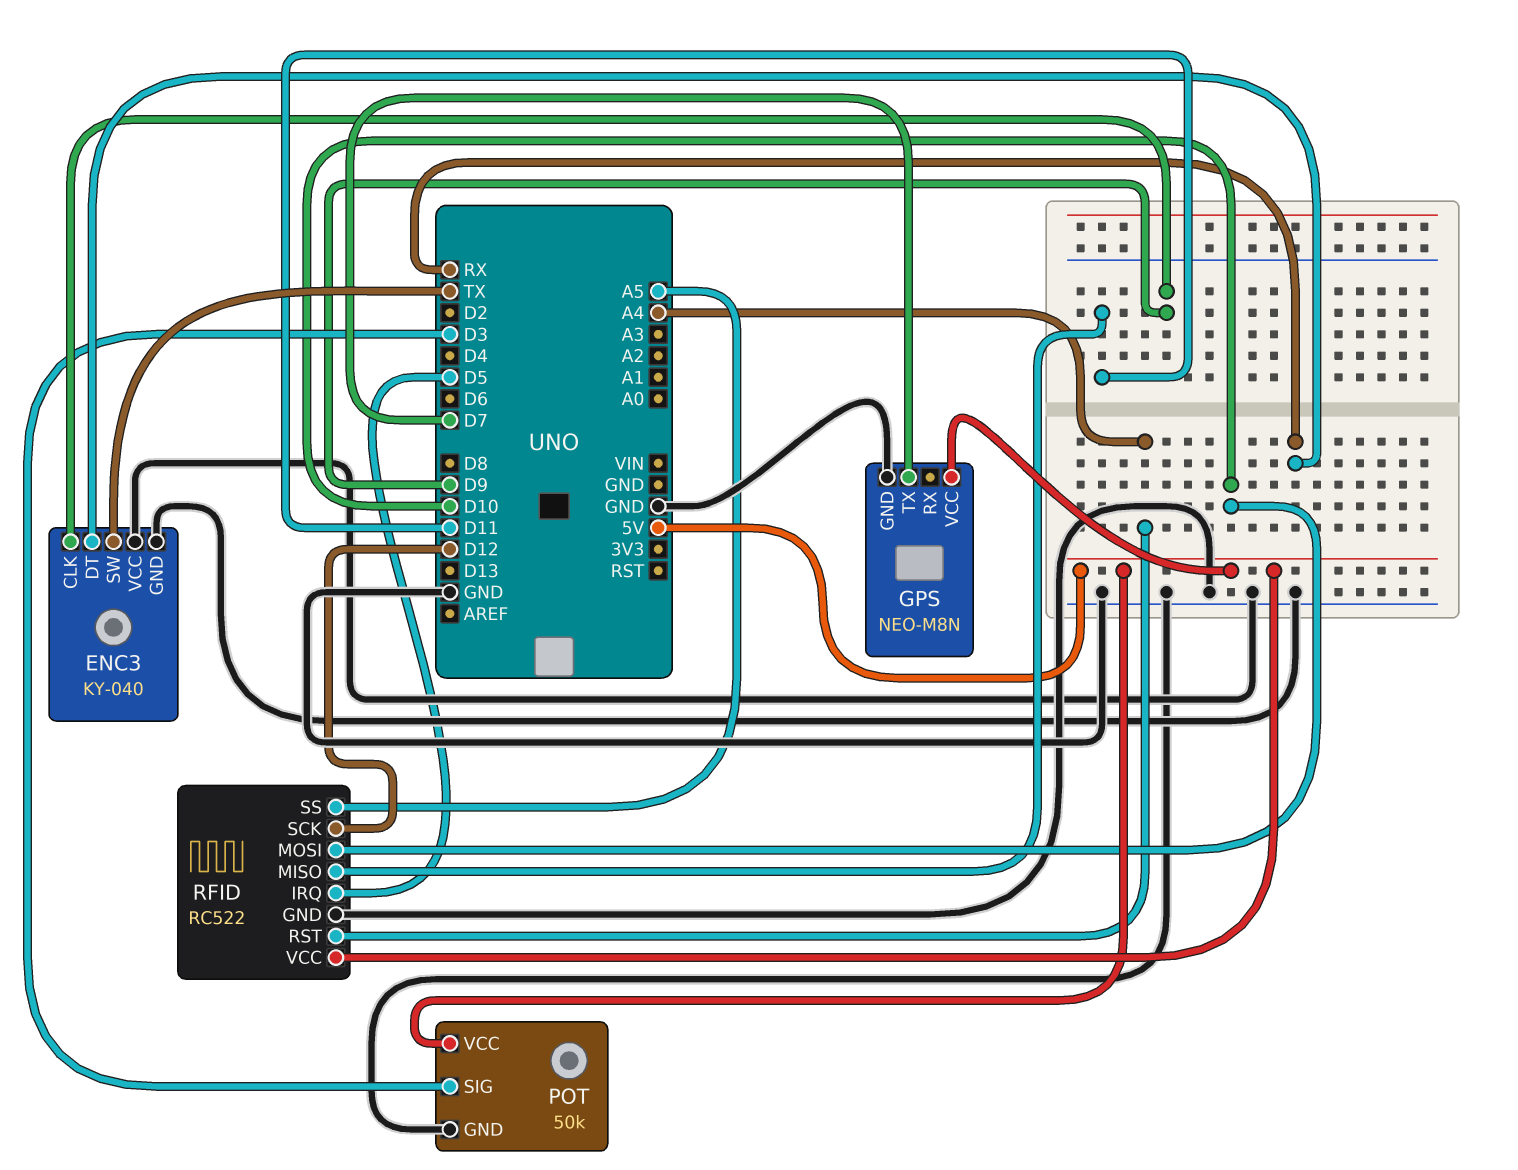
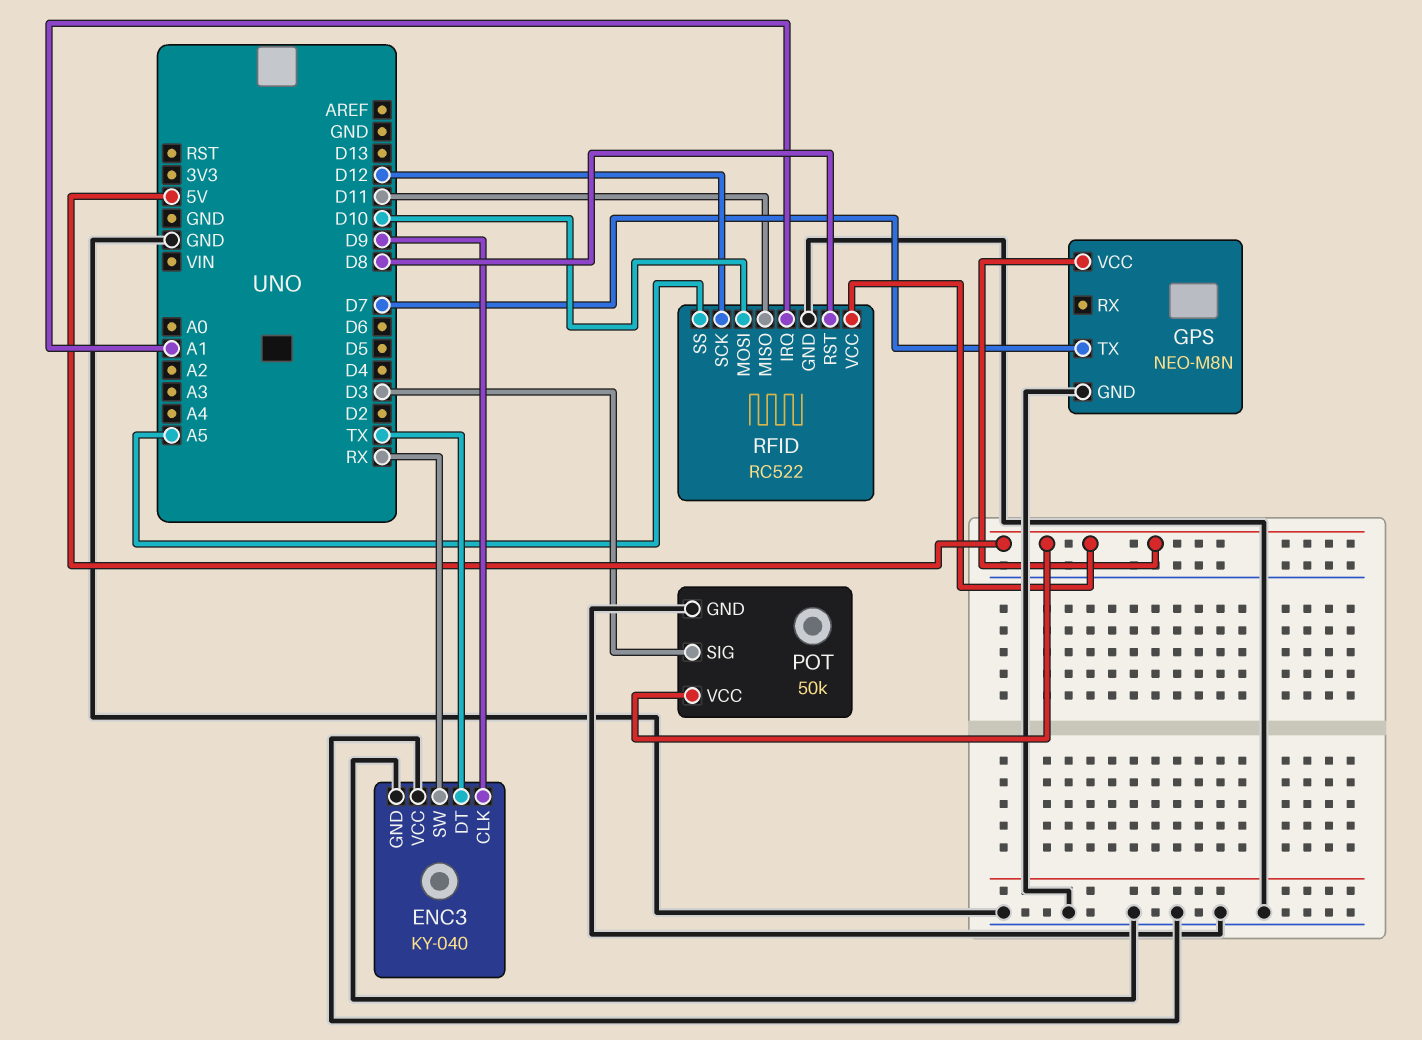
ENC3 pin DT: RX -> TX
ENC3 pin SW: TX -> RX
RFID pin IRQ: D5 -> A1
RFID pin RST: A4 -> D8

